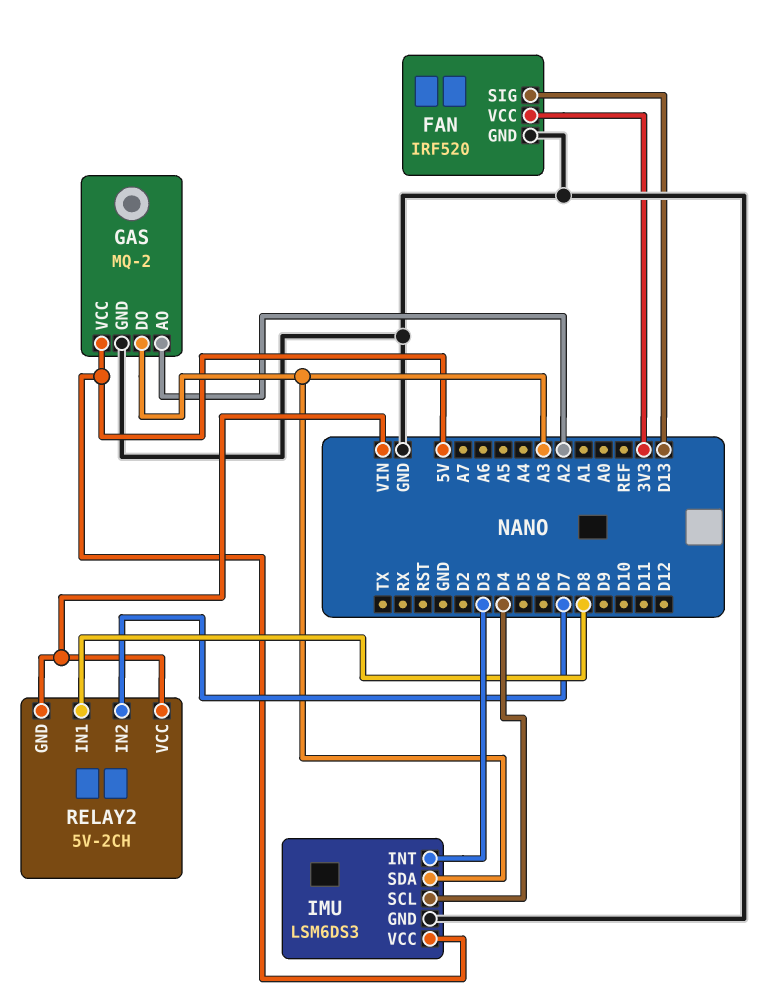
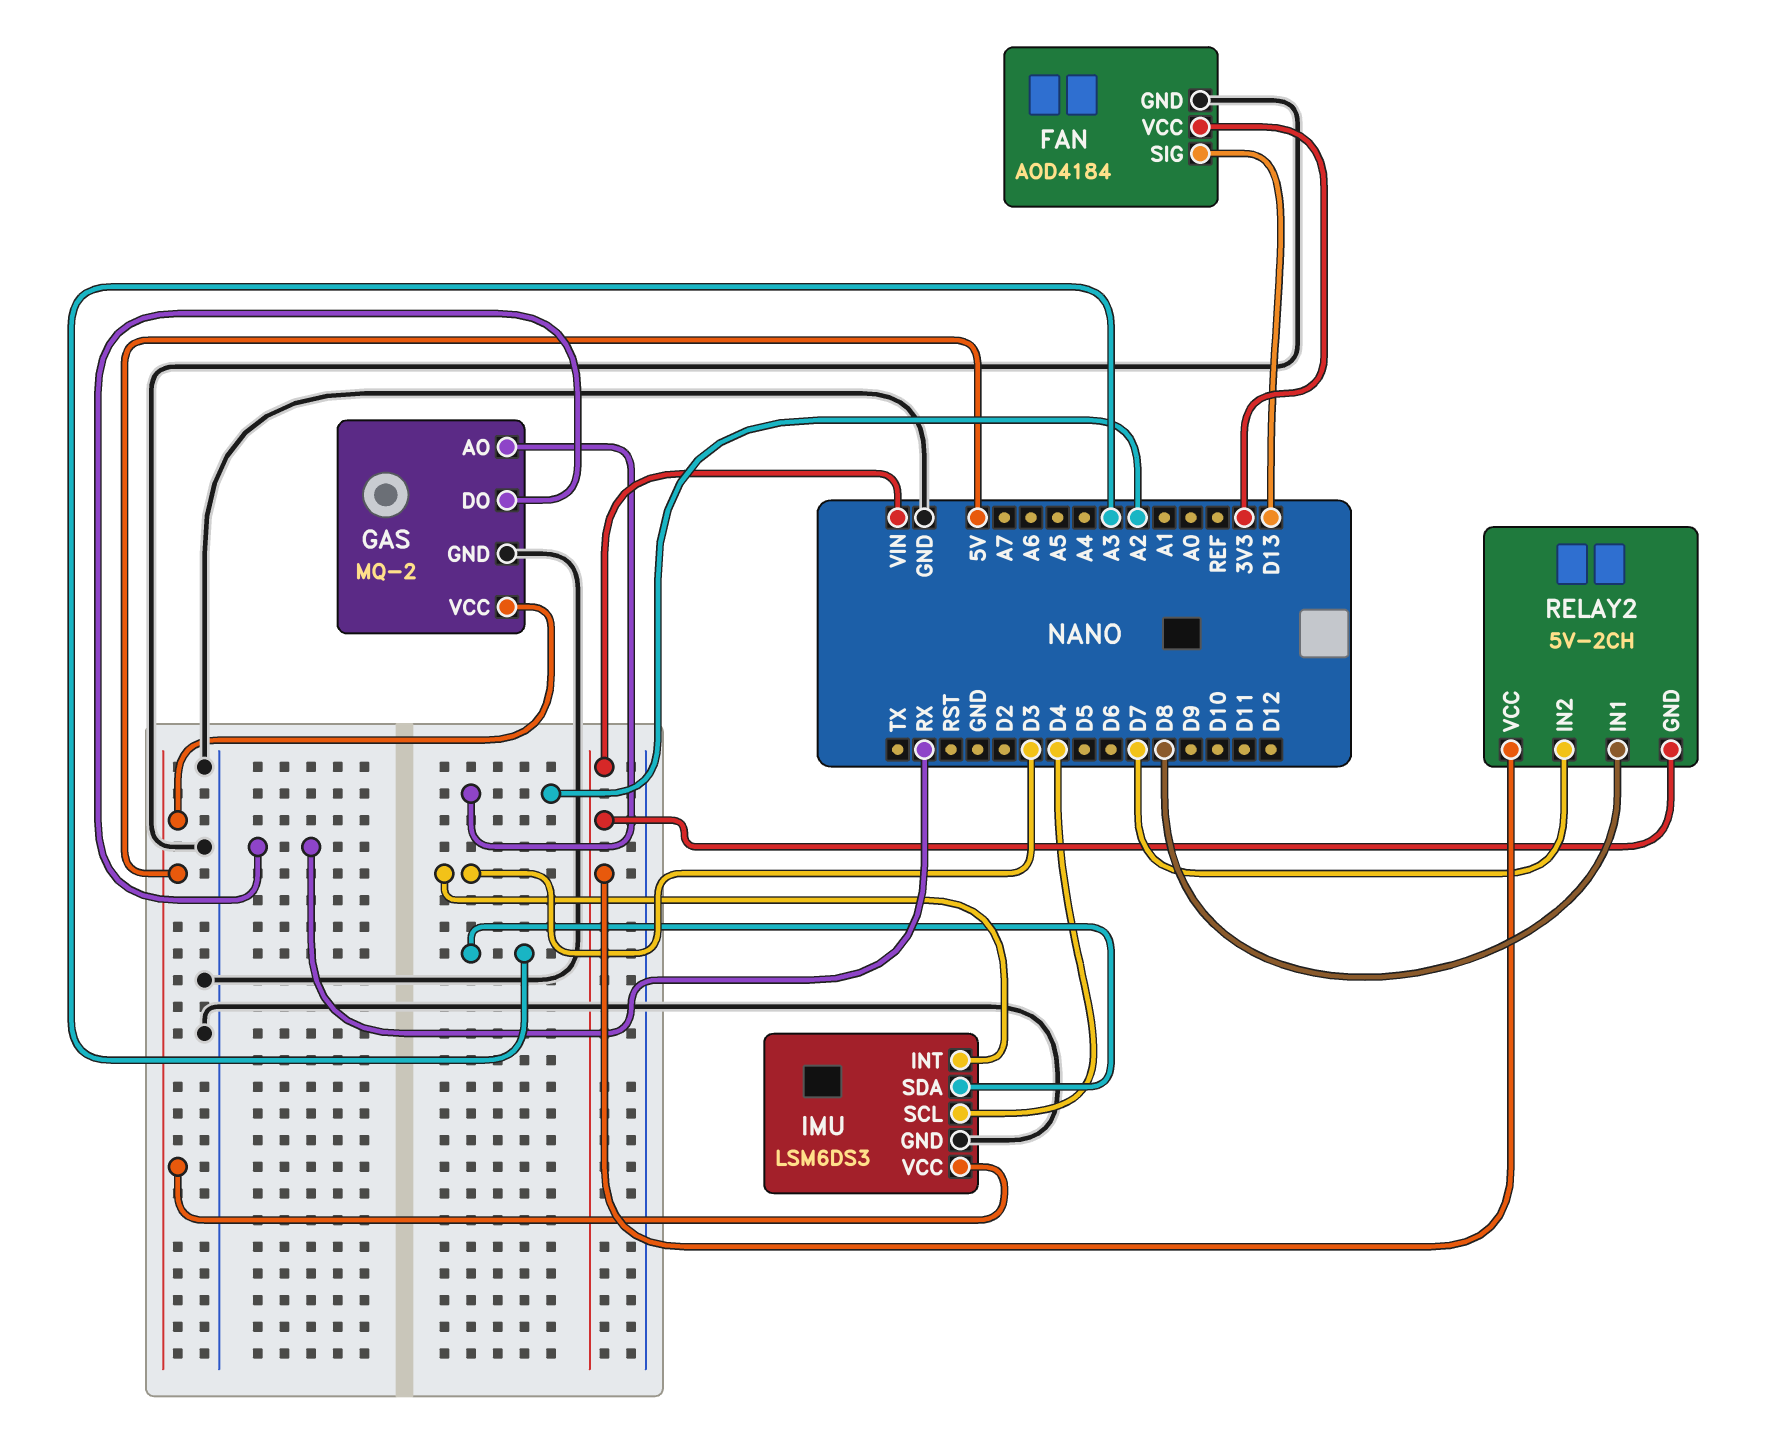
FAN: IRF520 -> AOD4184
GAS pin DO: A3 -> RX

